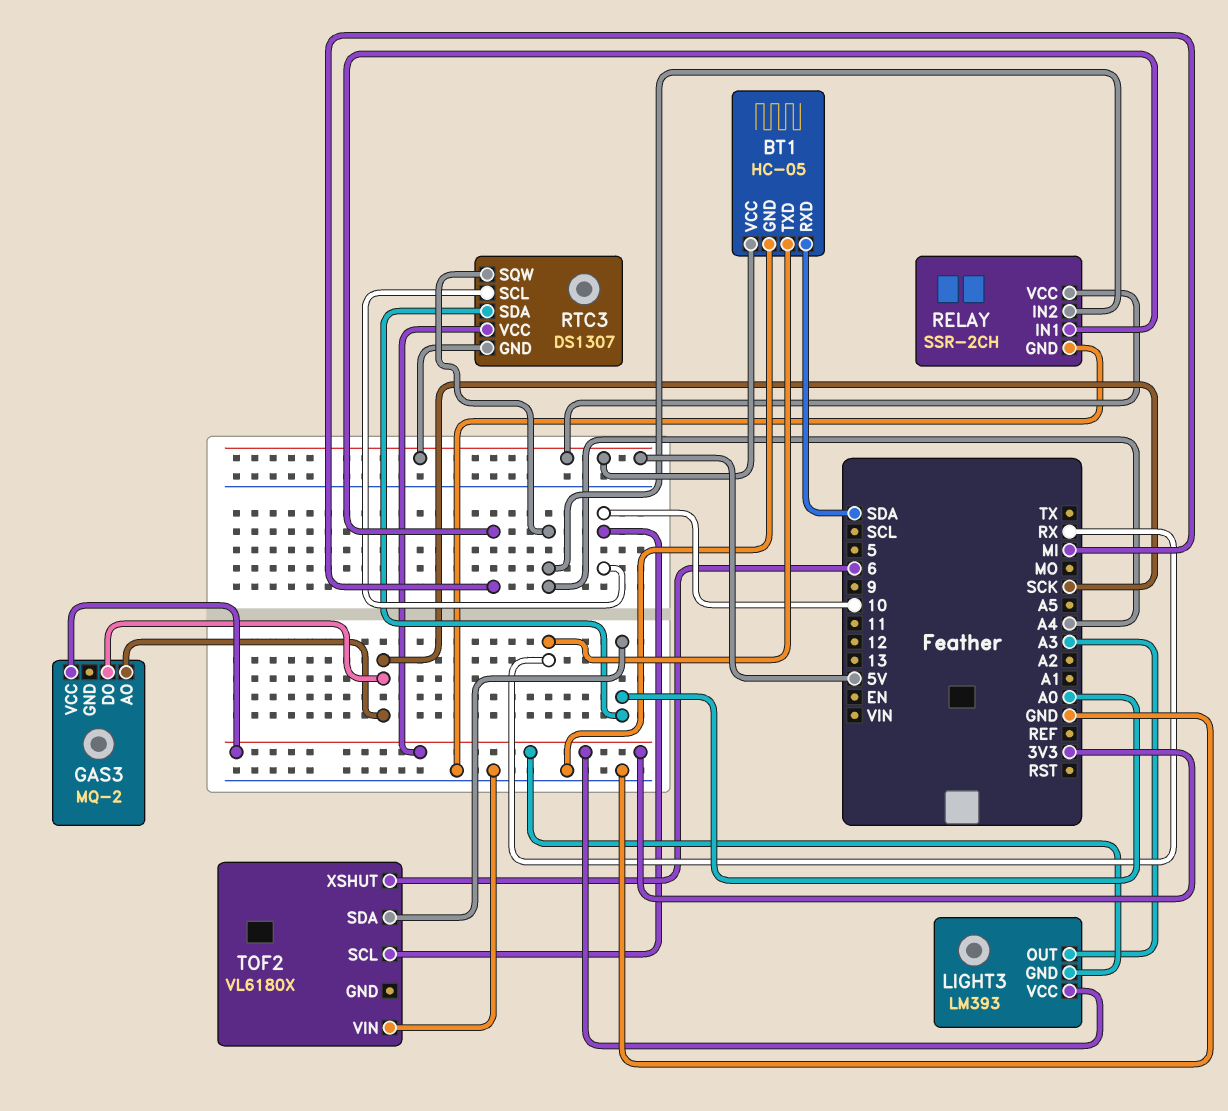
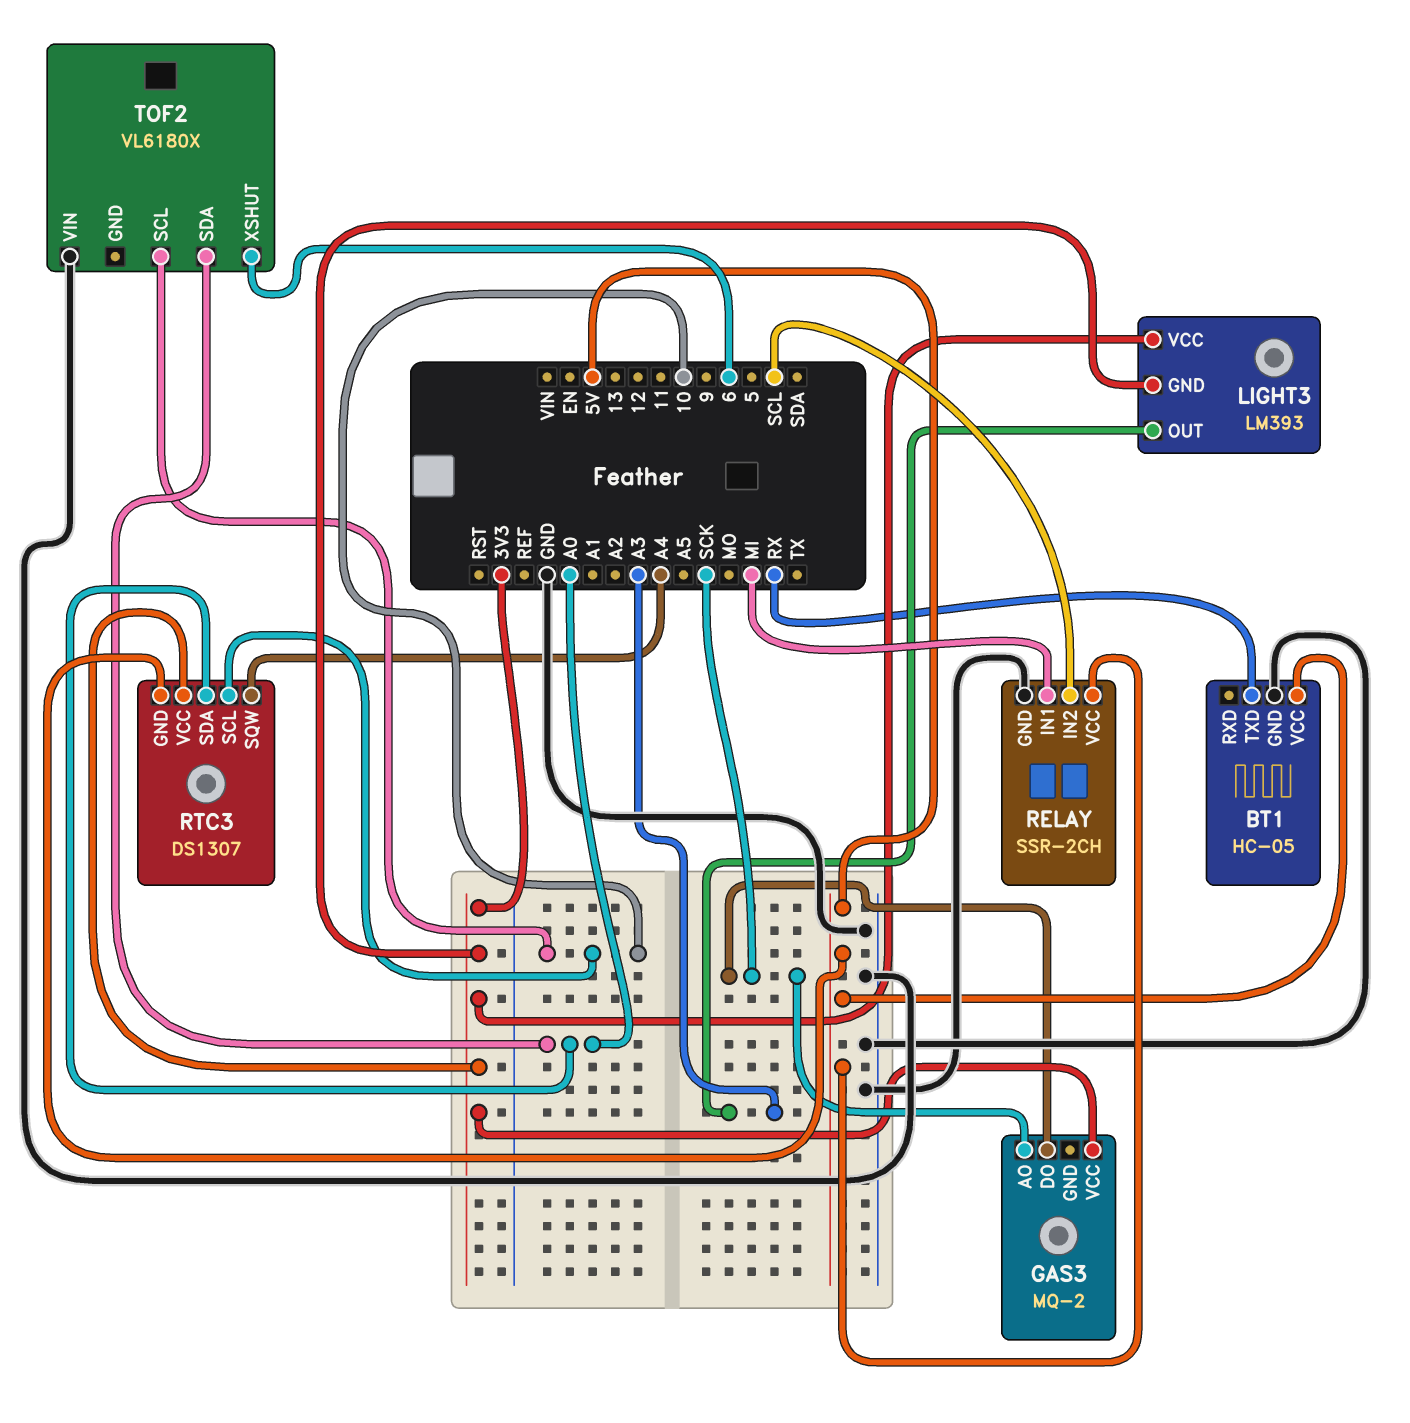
BT1 pin RXD: SDA -> none
RELAY pin IN2: A4 -> SCL

